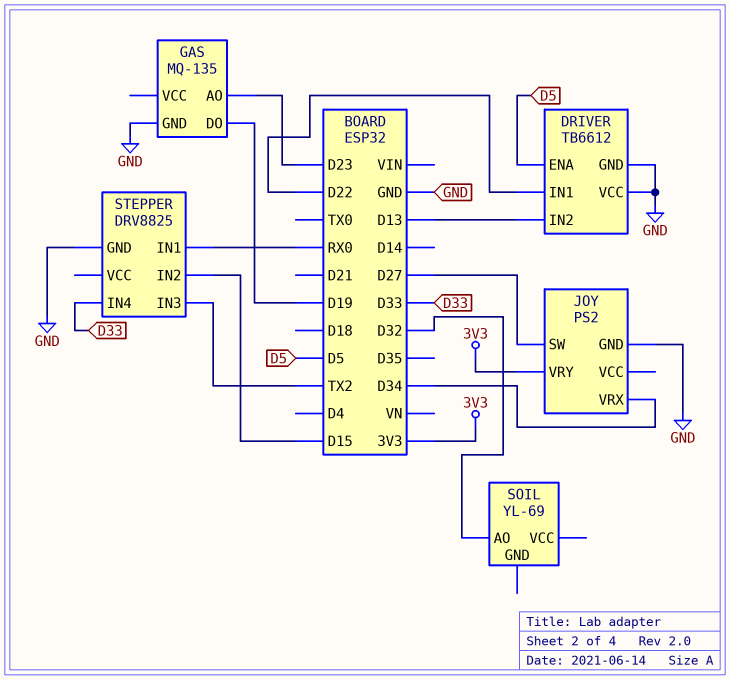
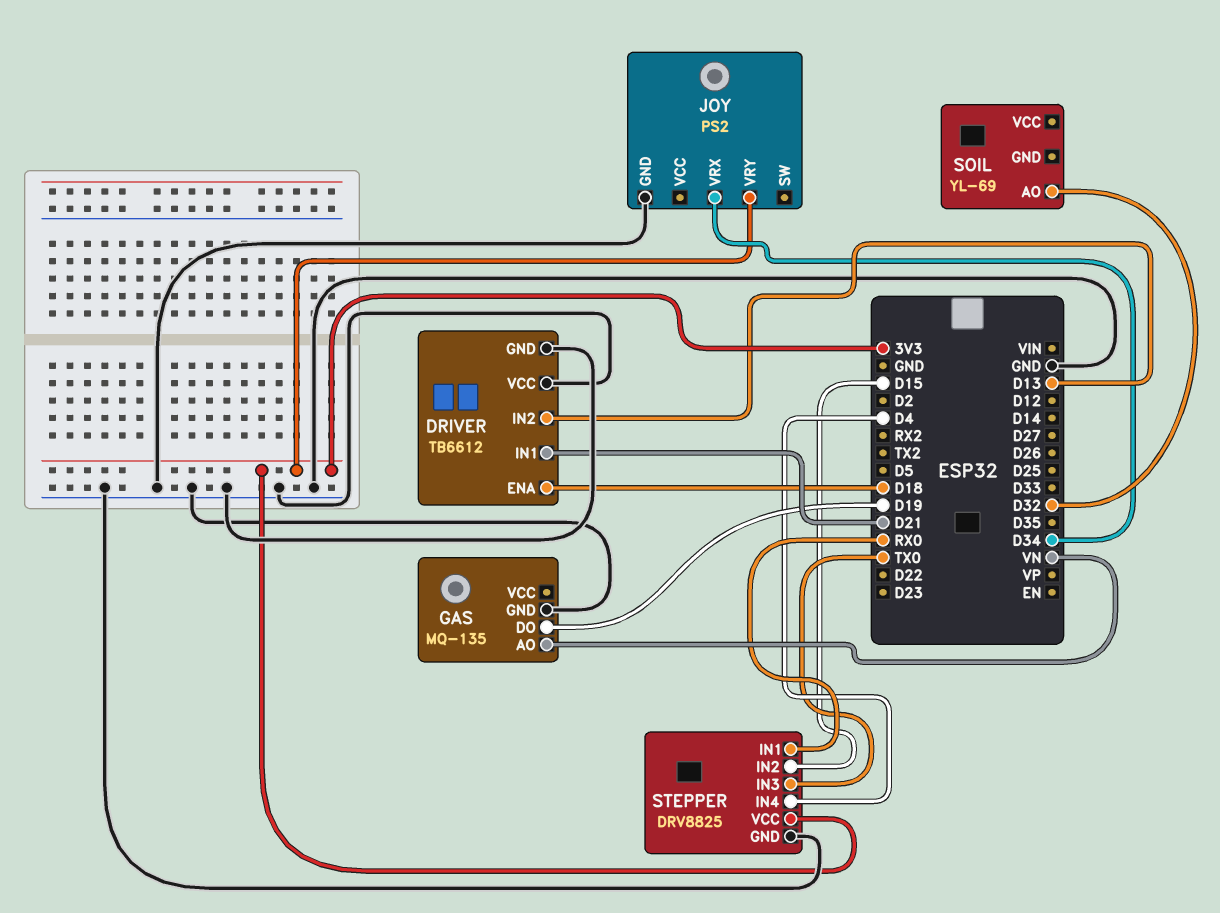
DRIVER pin ENA: D5 -> D18
DRIVER pin IN1: D22 -> D21
GAS pin AO: D23 -> VN
JOY pin SW: D27 -> none
STEPPER pin IN3: TX2 -> TX0
STEPPER pin IN4: D33 -> D4
STEPPER pin VCC: none -> 3V3

